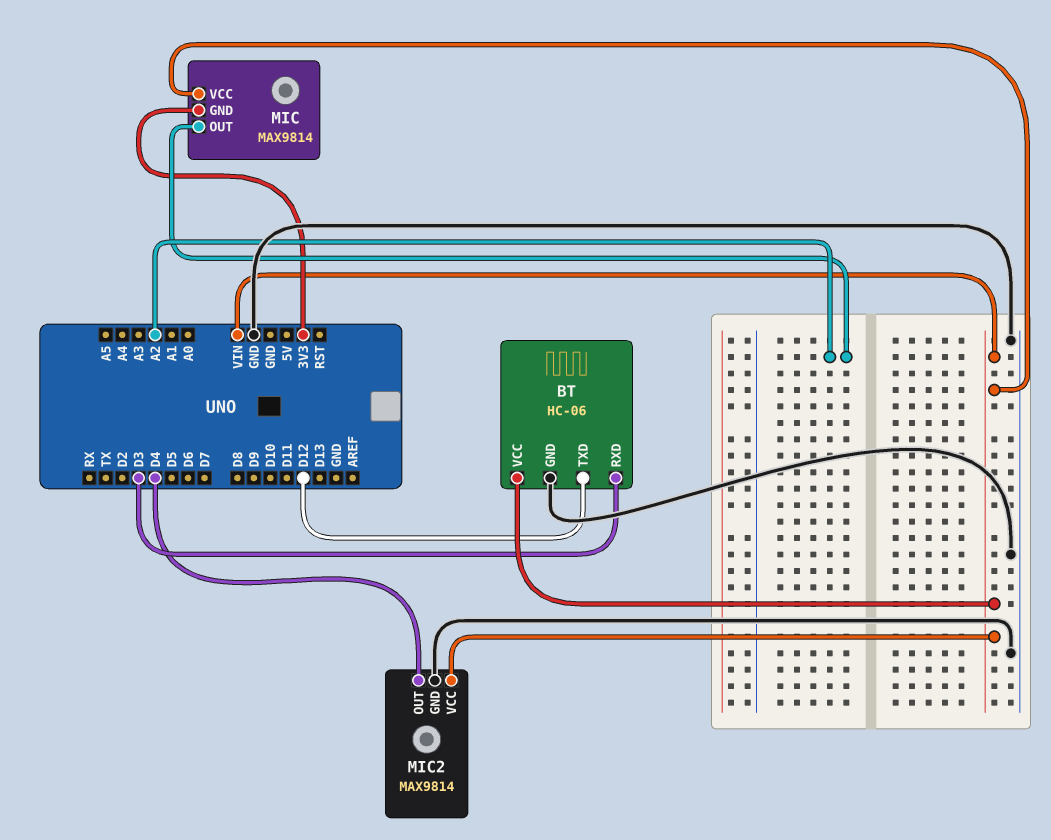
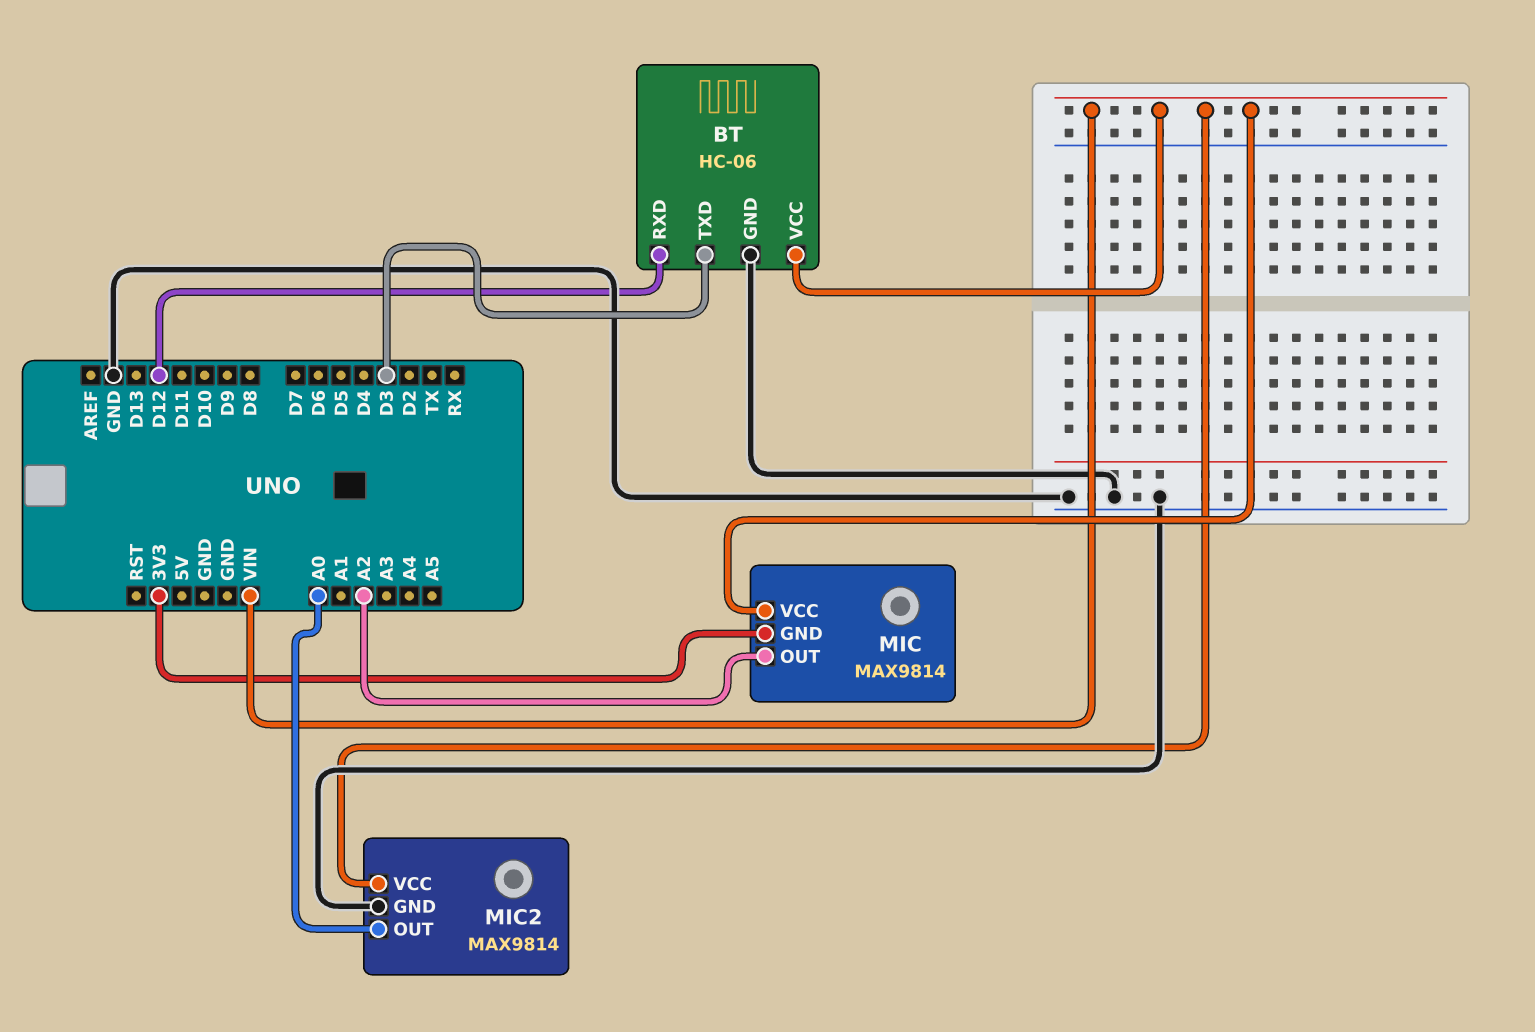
BT pin RXD: D3 -> D12
BT pin TXD: D12 -> D3
MIC2 pin OUT: D4 -> A0

